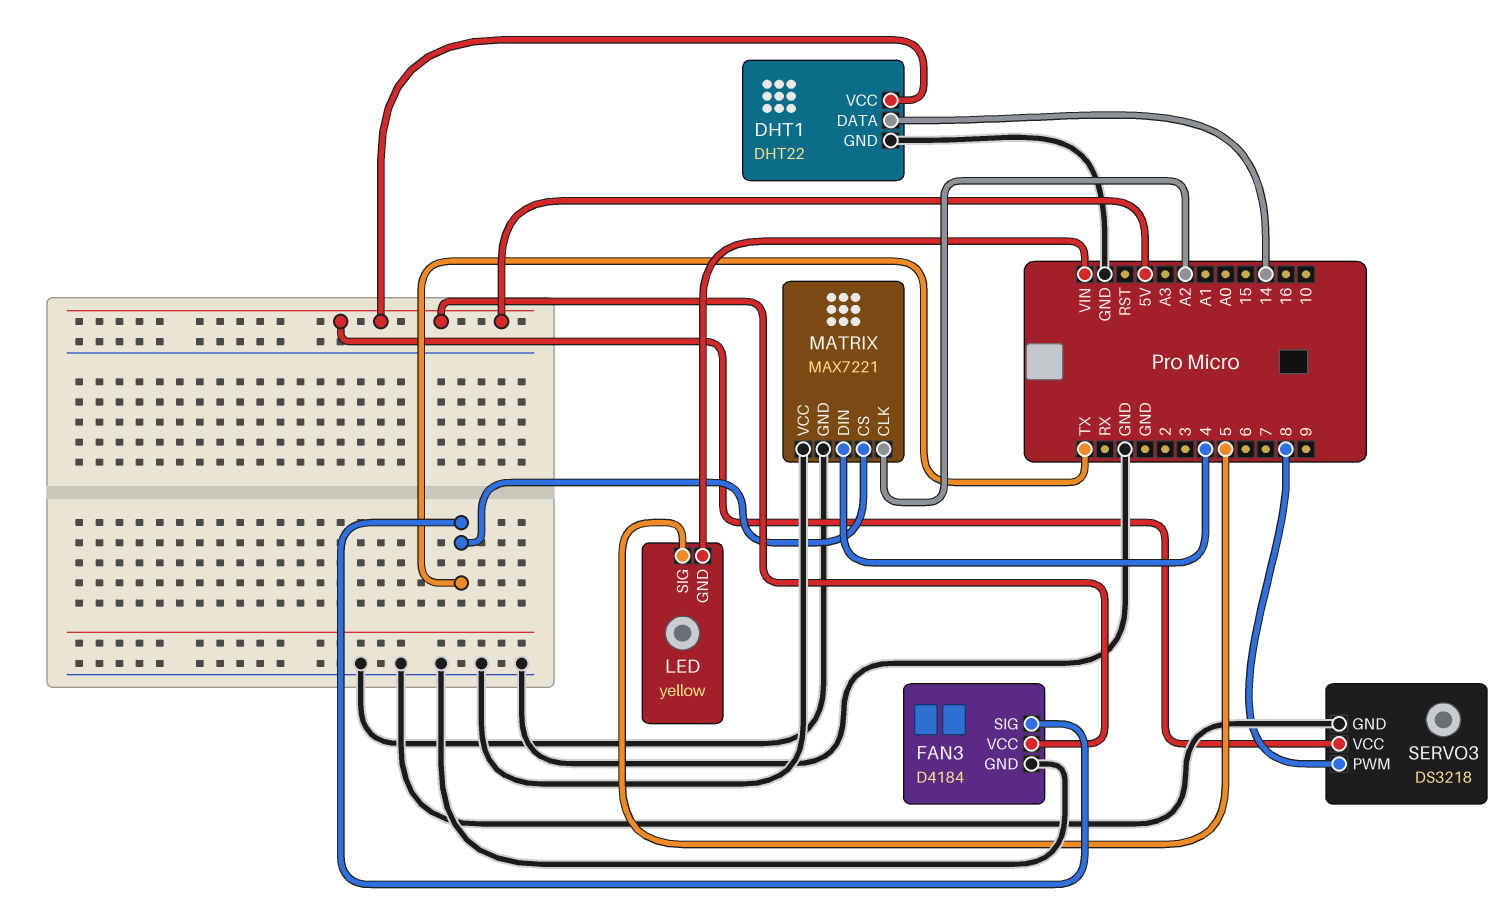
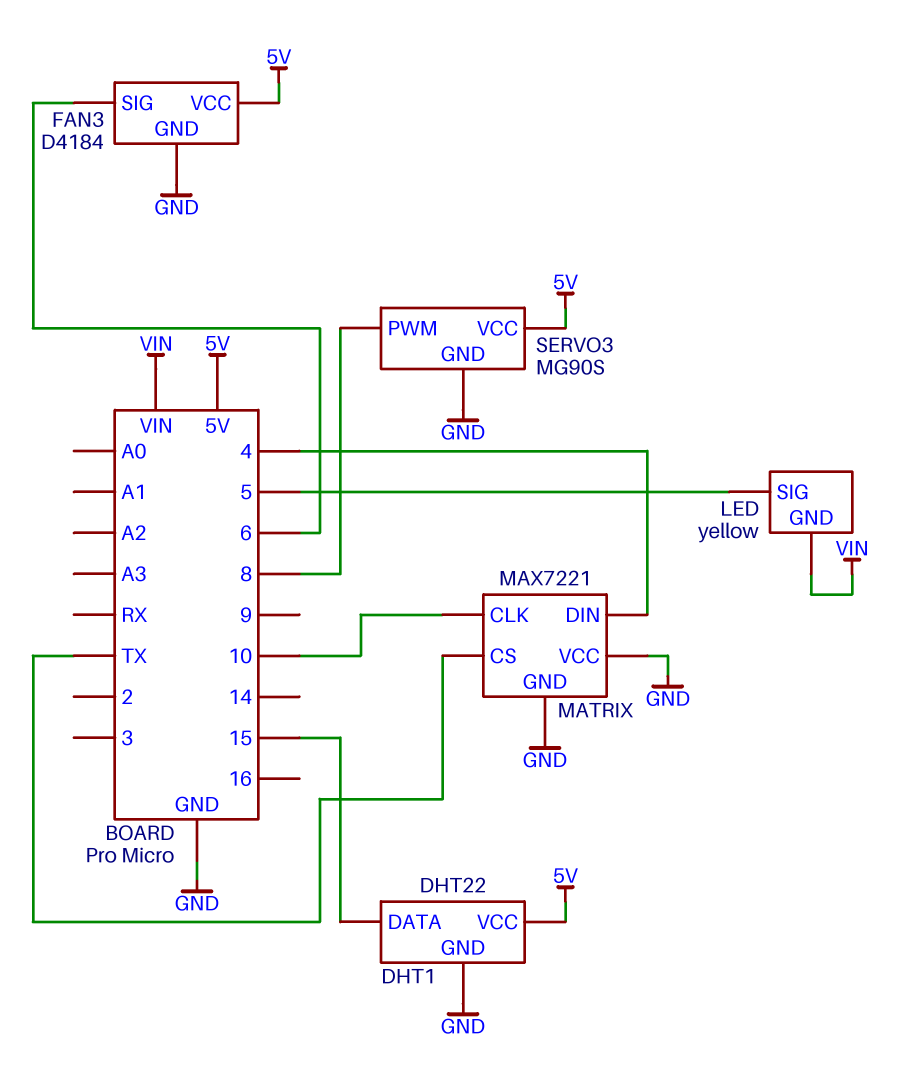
DHT1 pin DATA: 14 -> 15
FAN3 pin SIG: TX -> 6
MATRIX pin CLK: A2 -> 10
SERVO3: DS3218 -> MG90S

